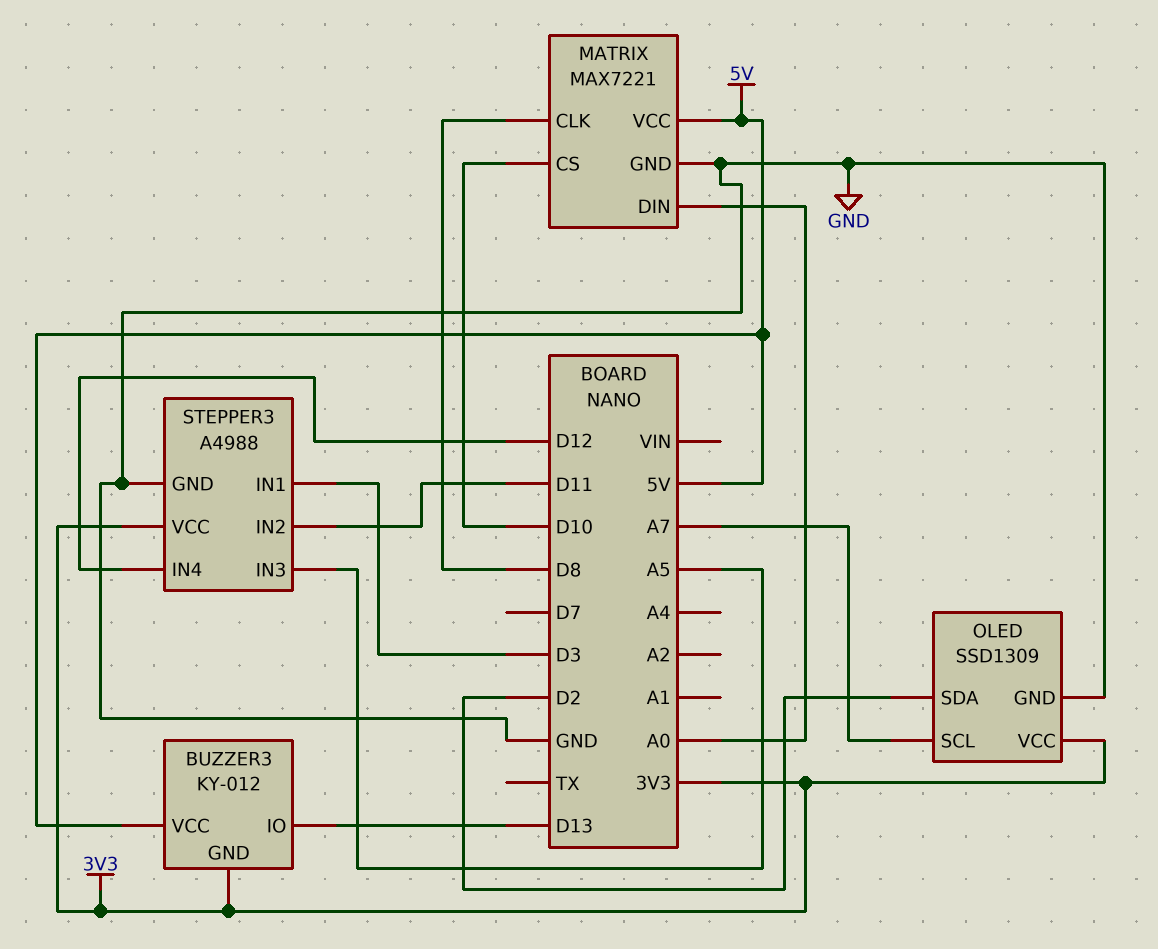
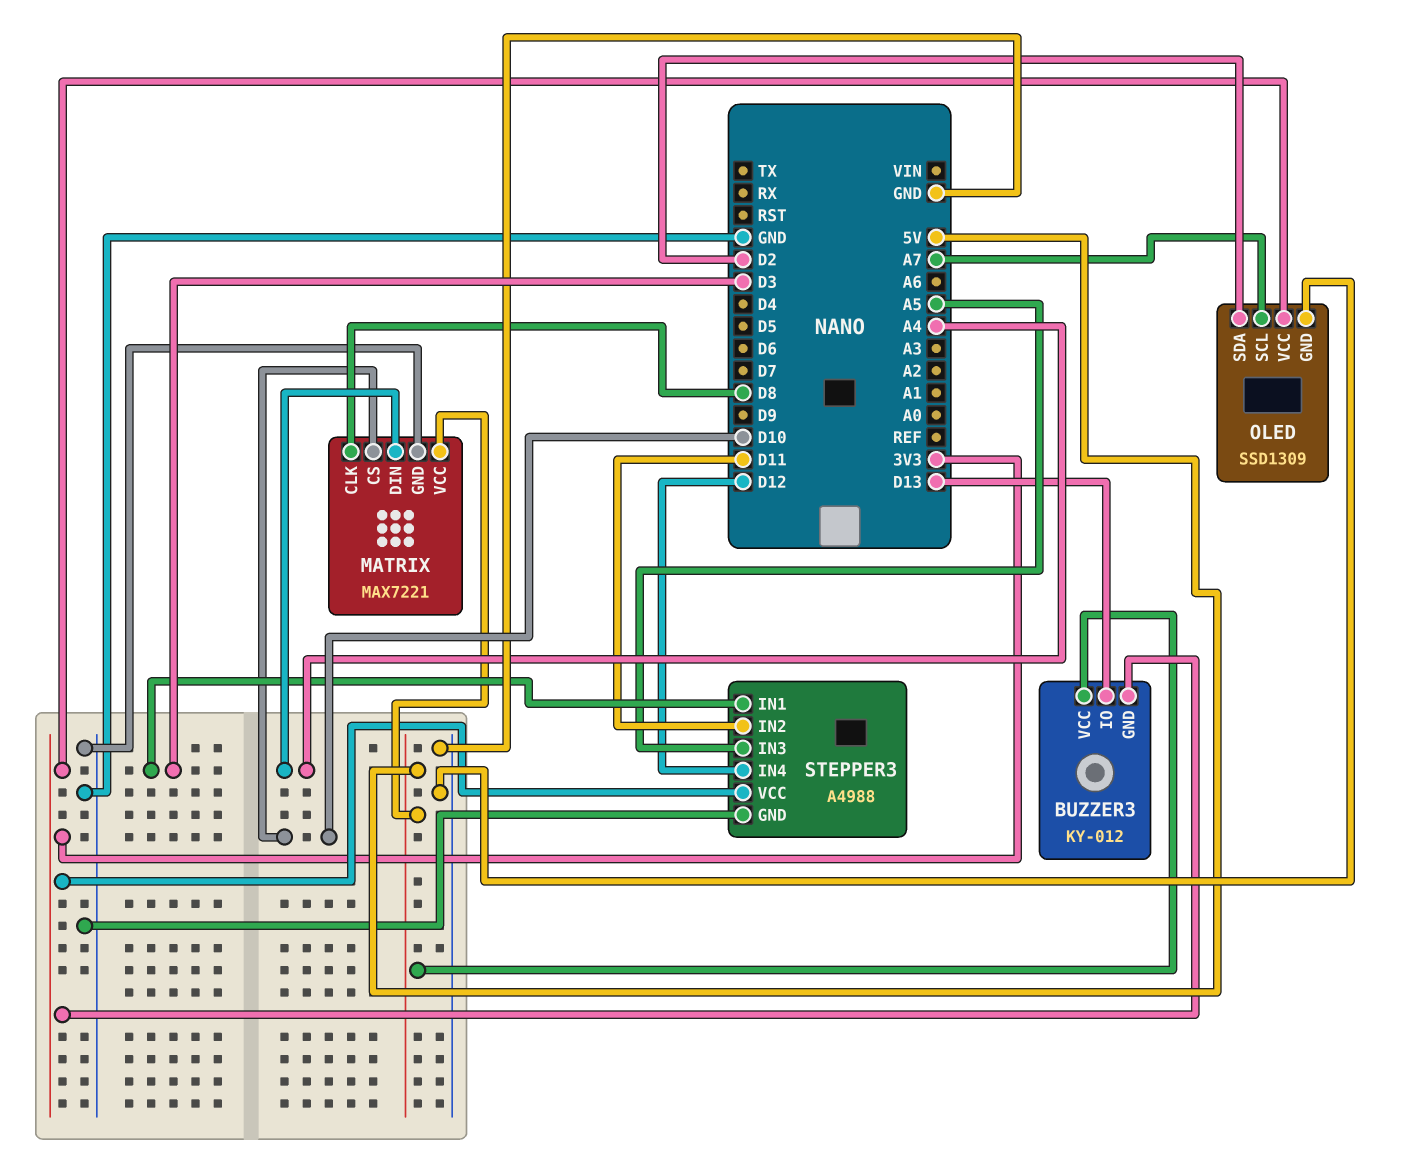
MATRIX pin DIN: A0 -> A4

